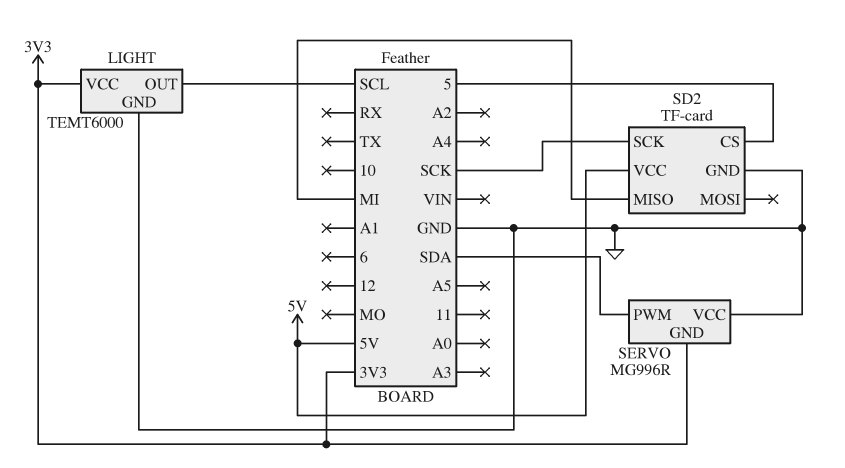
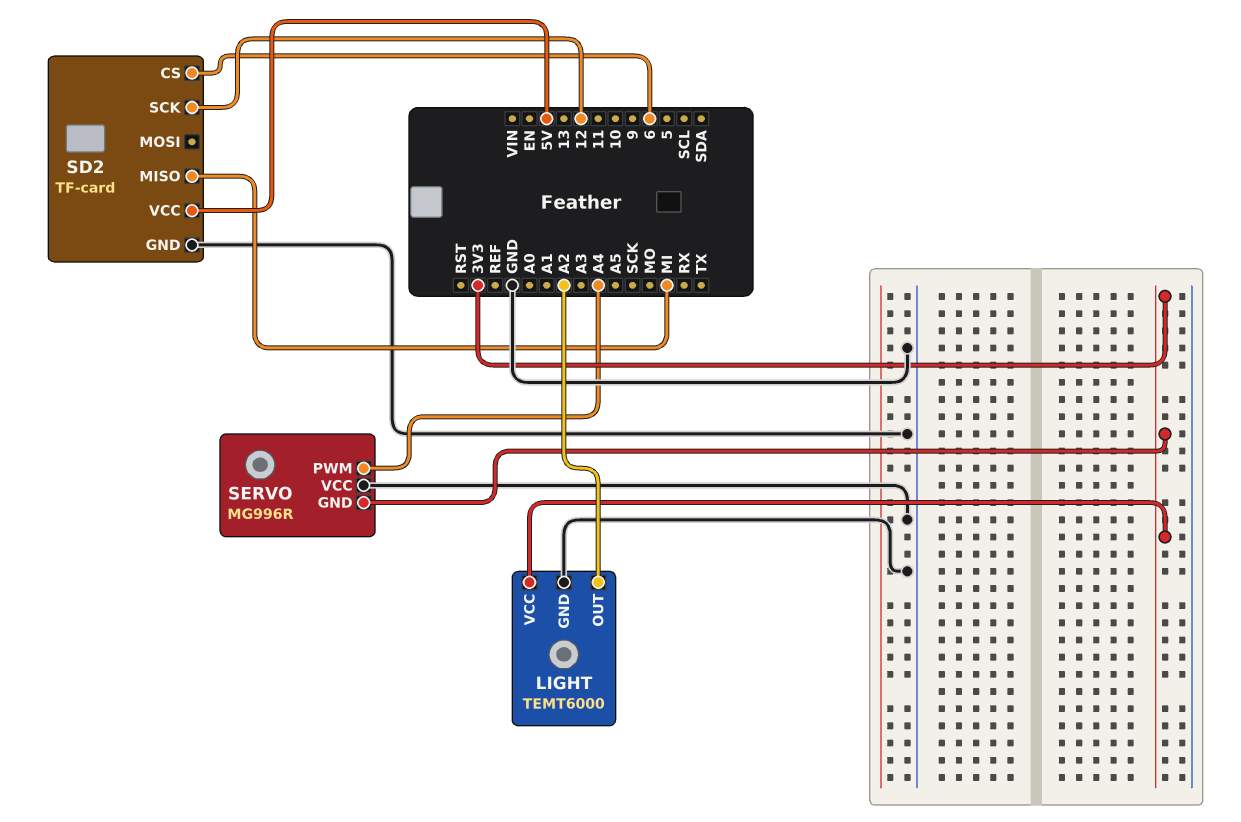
LIGHT pin OUT: SCL -> A2
SD2 pin CS: 5 -> 6
SD2 pin SCK: SCK -> 12
SERVO pin PWM: SDA -> A4

